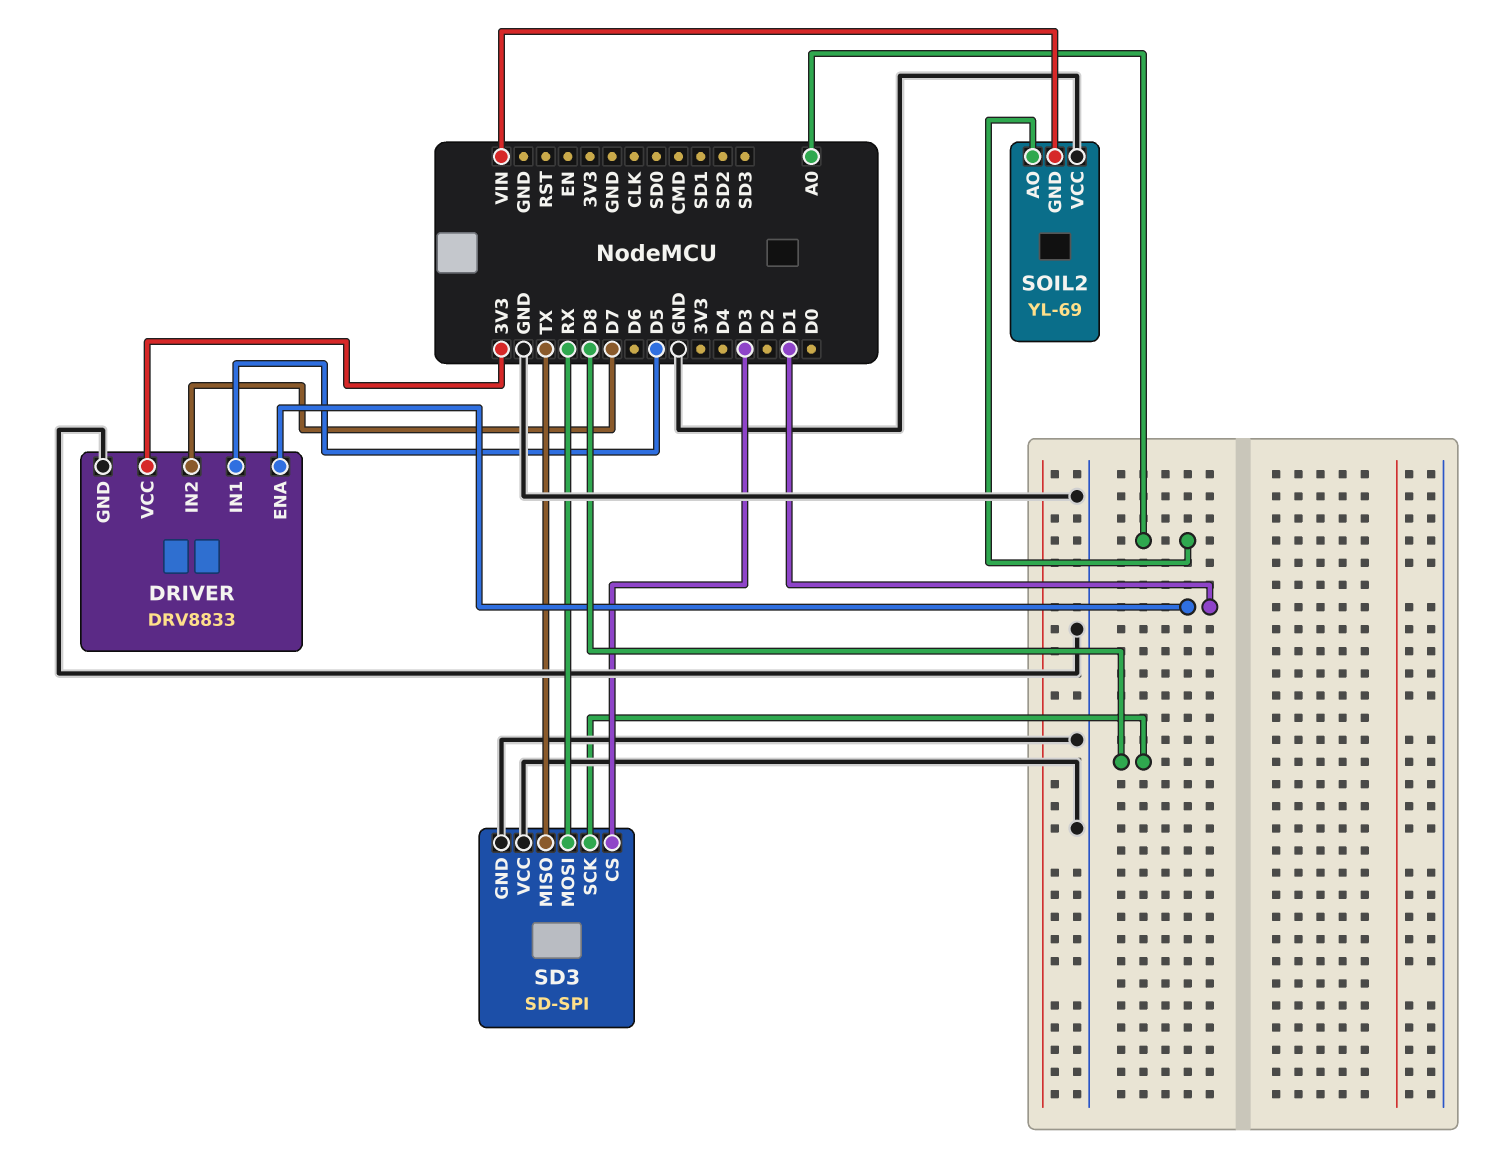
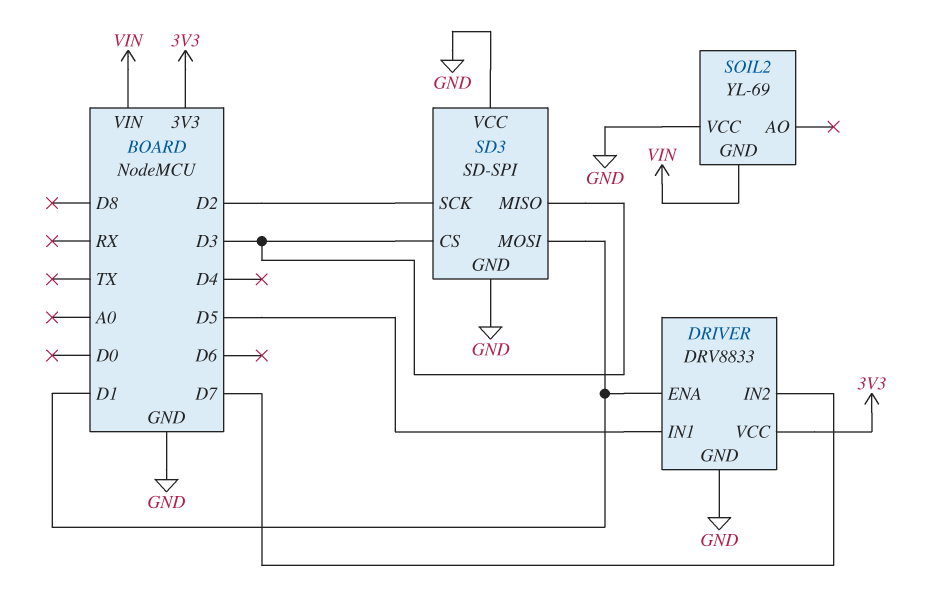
SD3 pin MISO: TX -> D3
SD3 pin MOSI: RX -> D1
SD3 pin SCK: D8 -> D2
SOIL2 pin AO: A0 -> none

